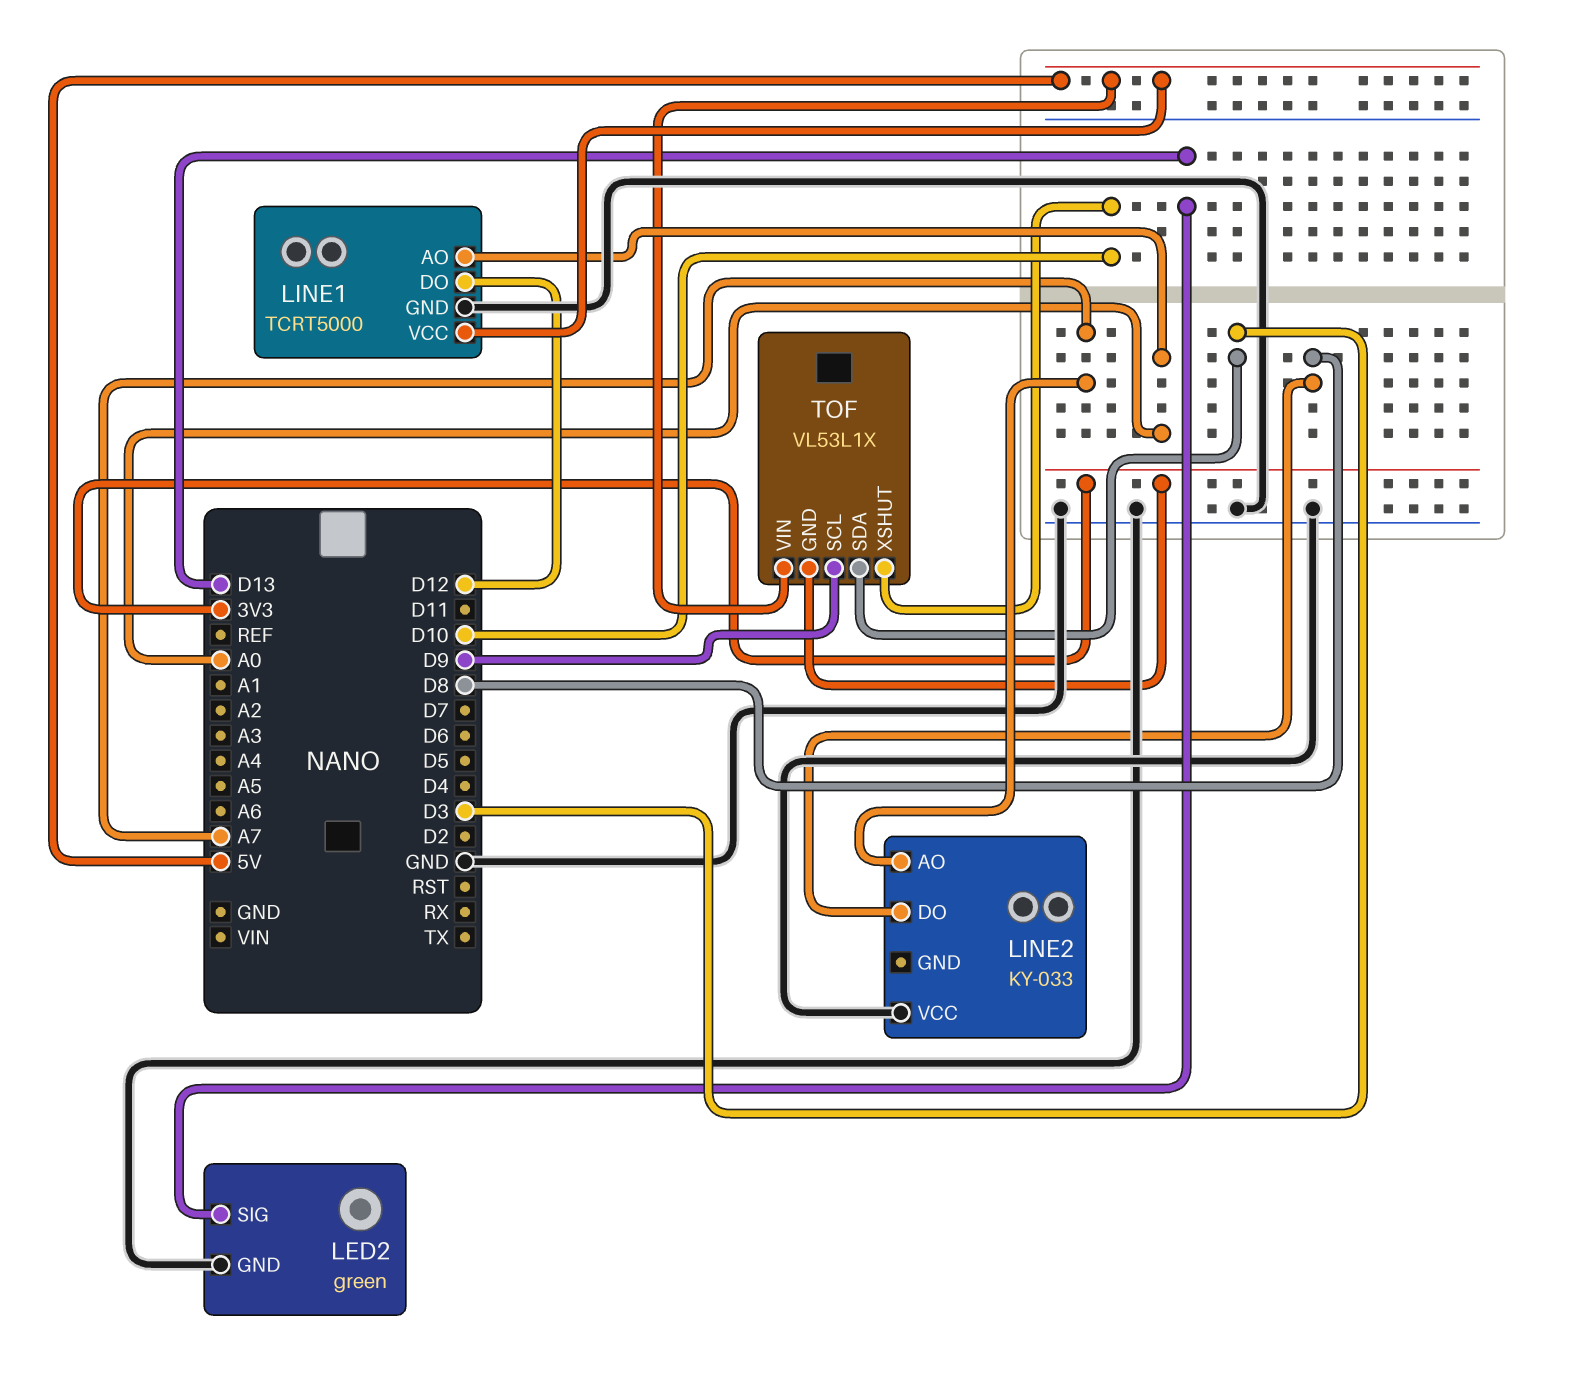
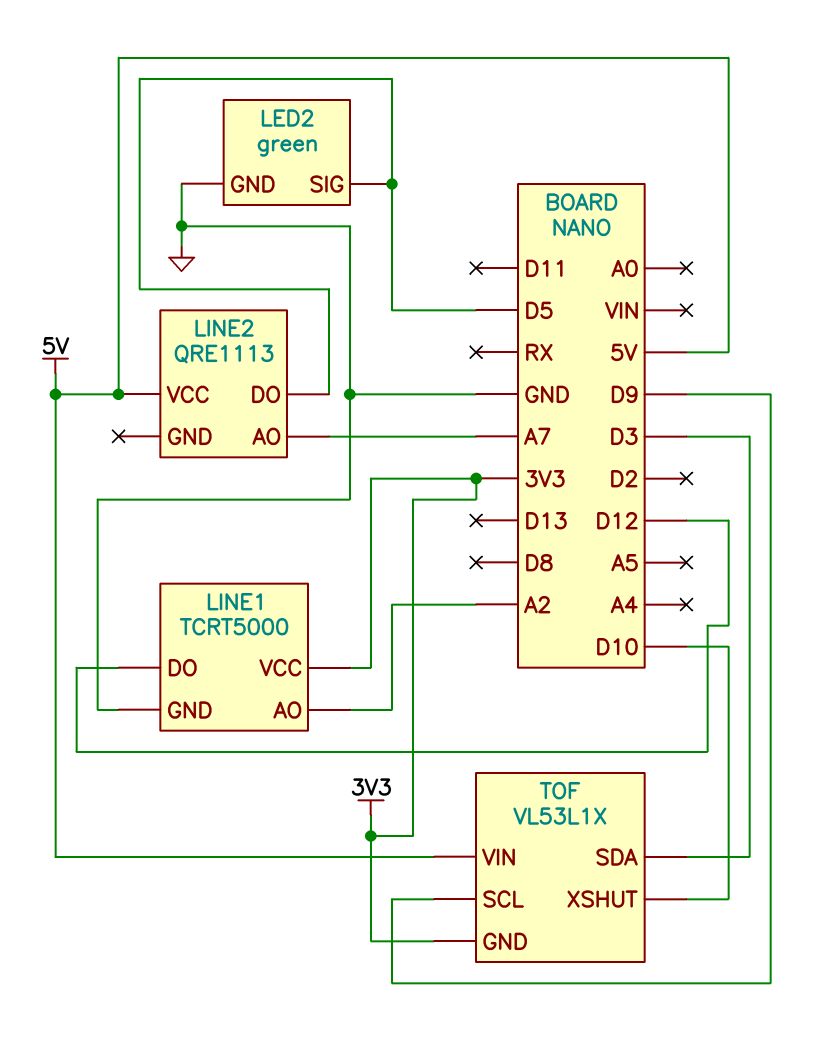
LED2 pin SIG: D13 -> D5
LINE1 pin AO: A0 -> A2
LINE1 pin VCC: 5V -> 3V3
LINE2: KY-033 -> QRE1113
LINE2 pin DO: D8 -> D5
LINE2 pin VCC: GND -> 5V

